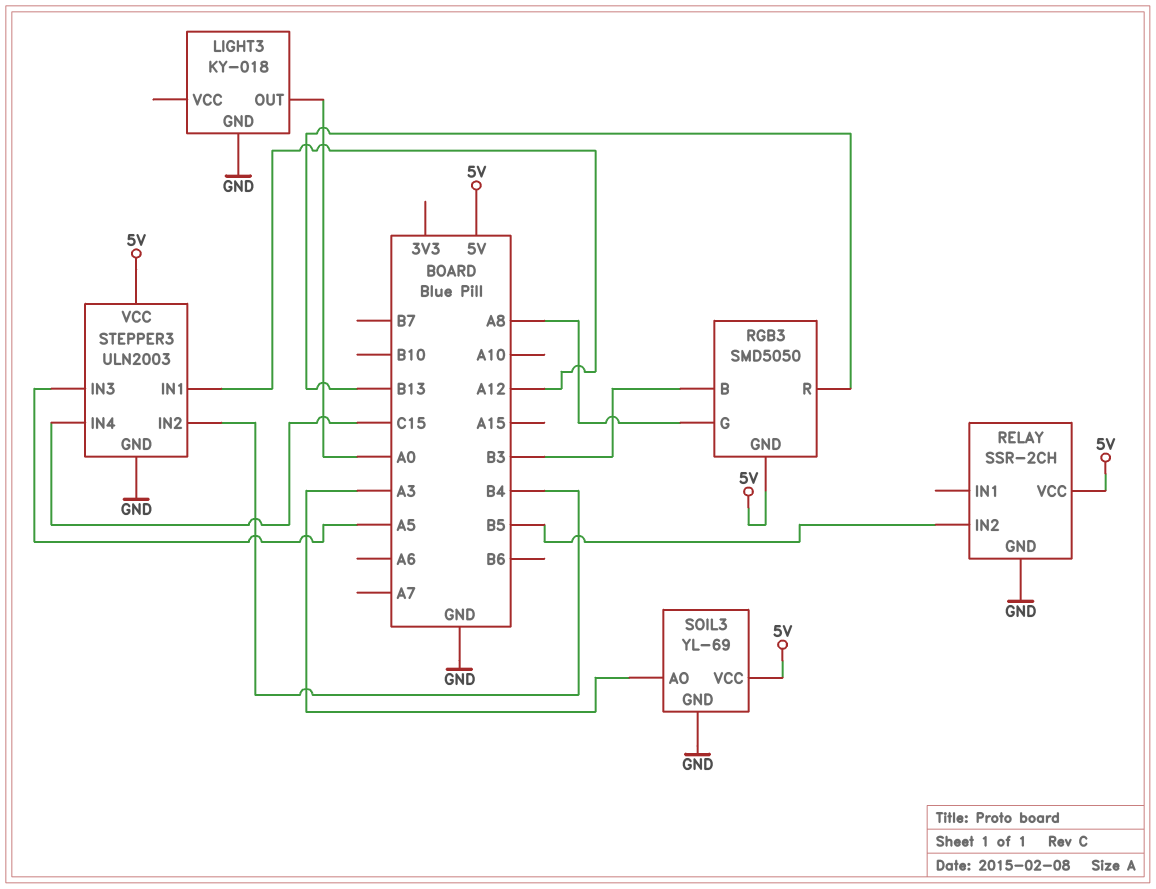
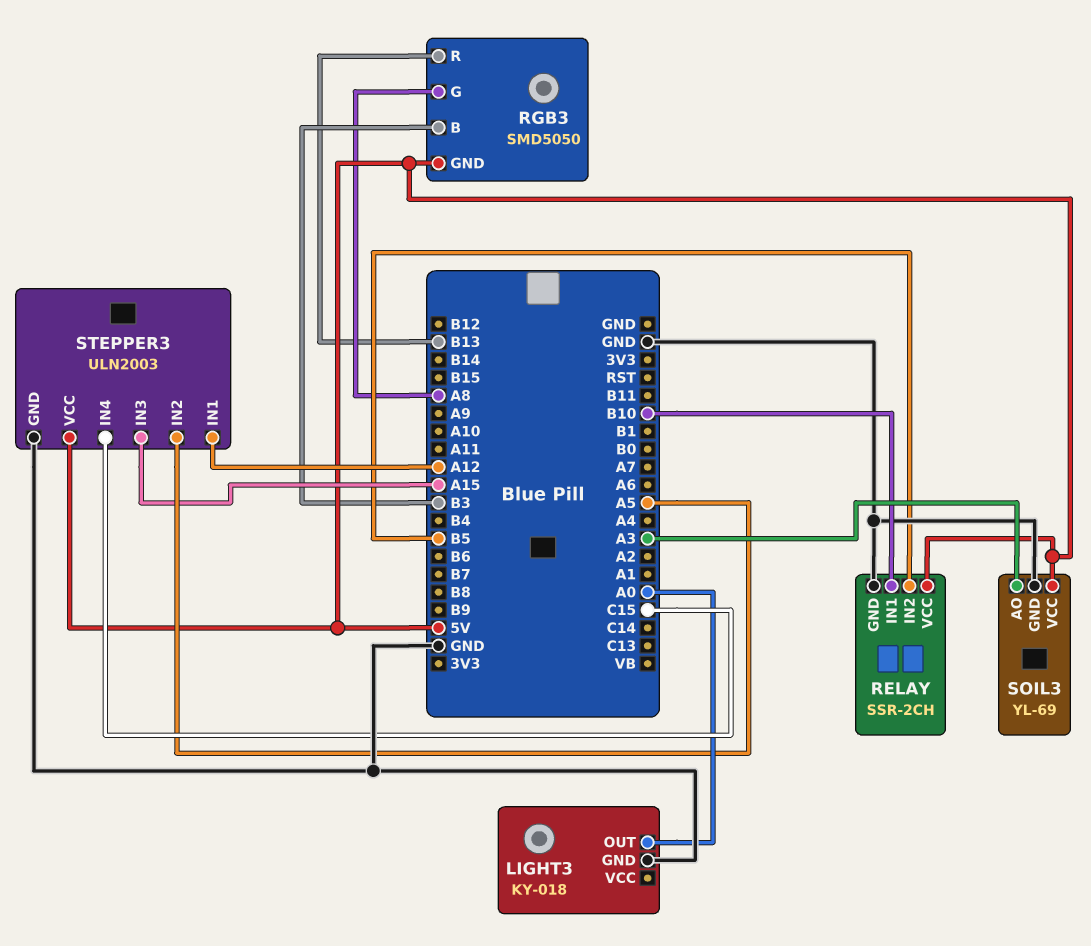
RELAY pin IN1: none -> B10
STEPPER3 pin IN2: B4 -> A5
STEPPER3 pin IN3: A5 -> A15

